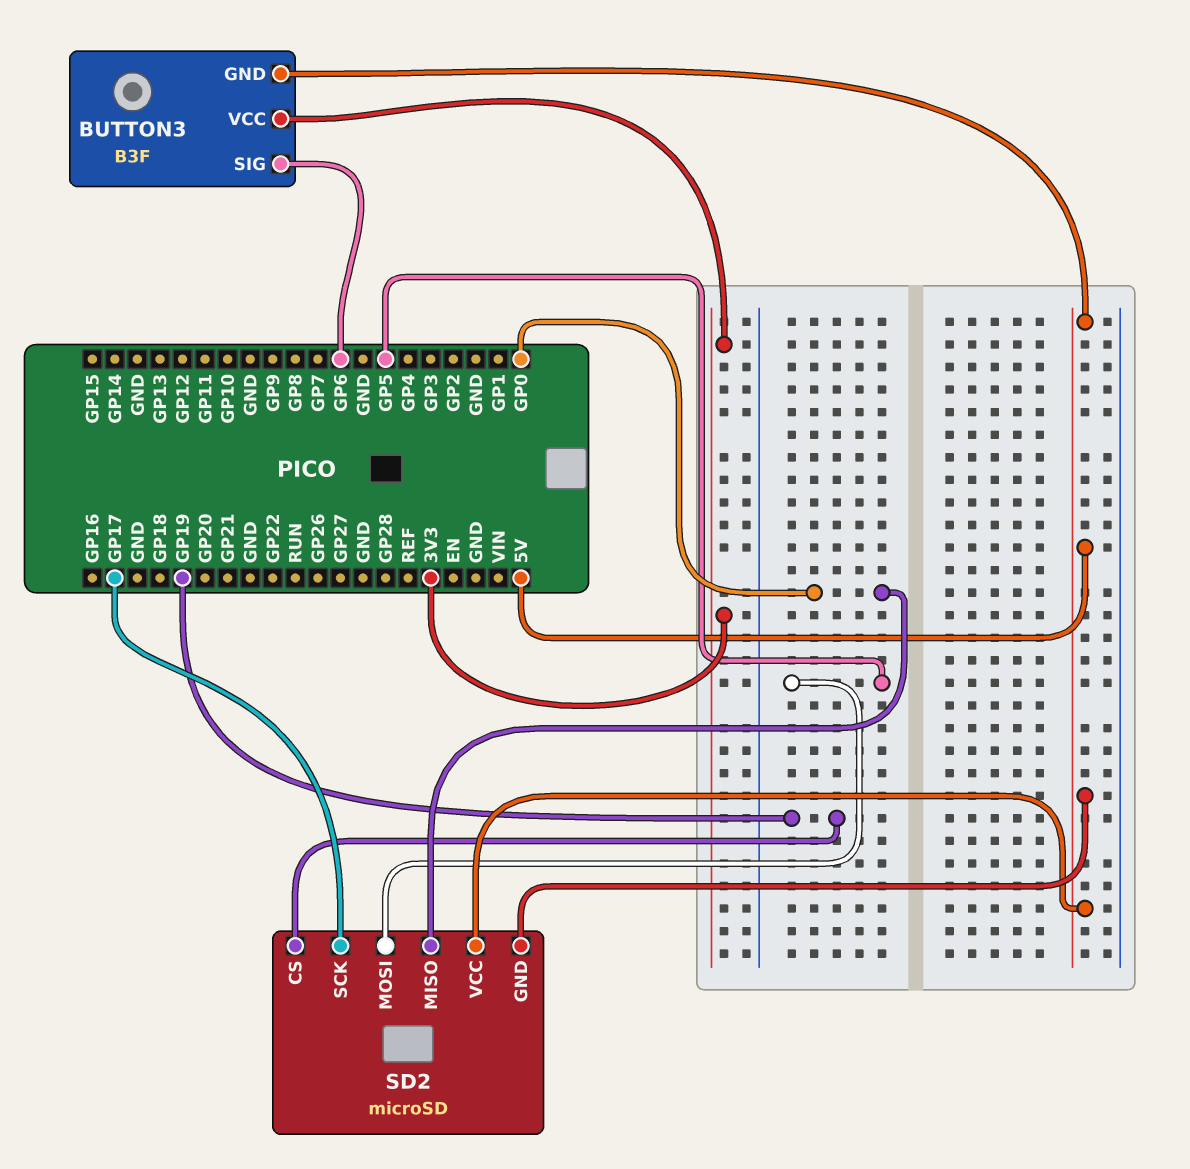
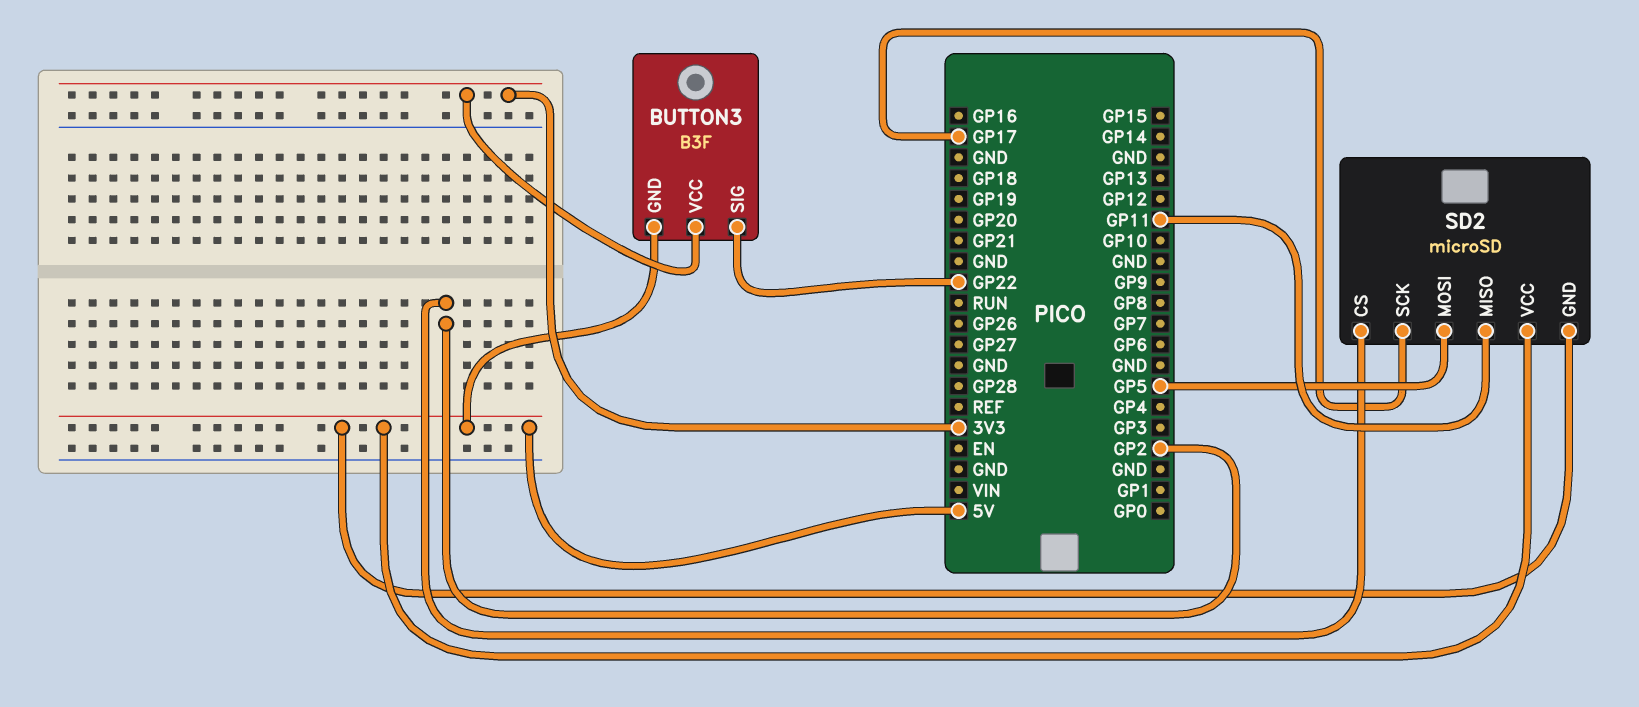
BUTTON3 pin SIG: GP6 -> GP22
SD2 pin CS: GP19 -> GP2
SD2 pin MISO: GP0 -> GP11

